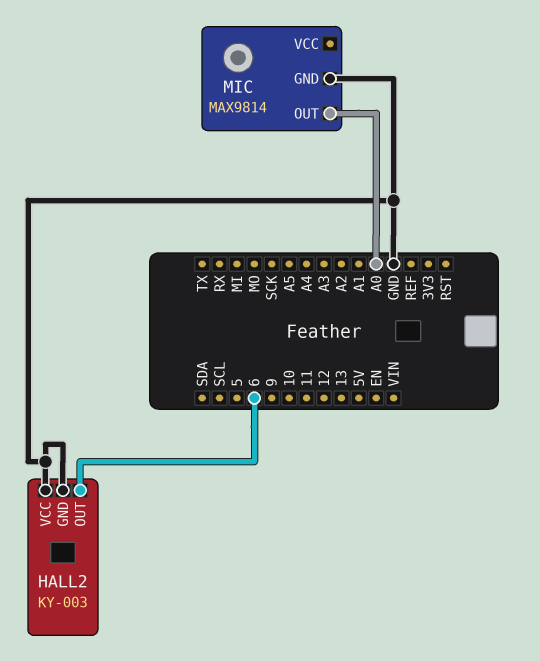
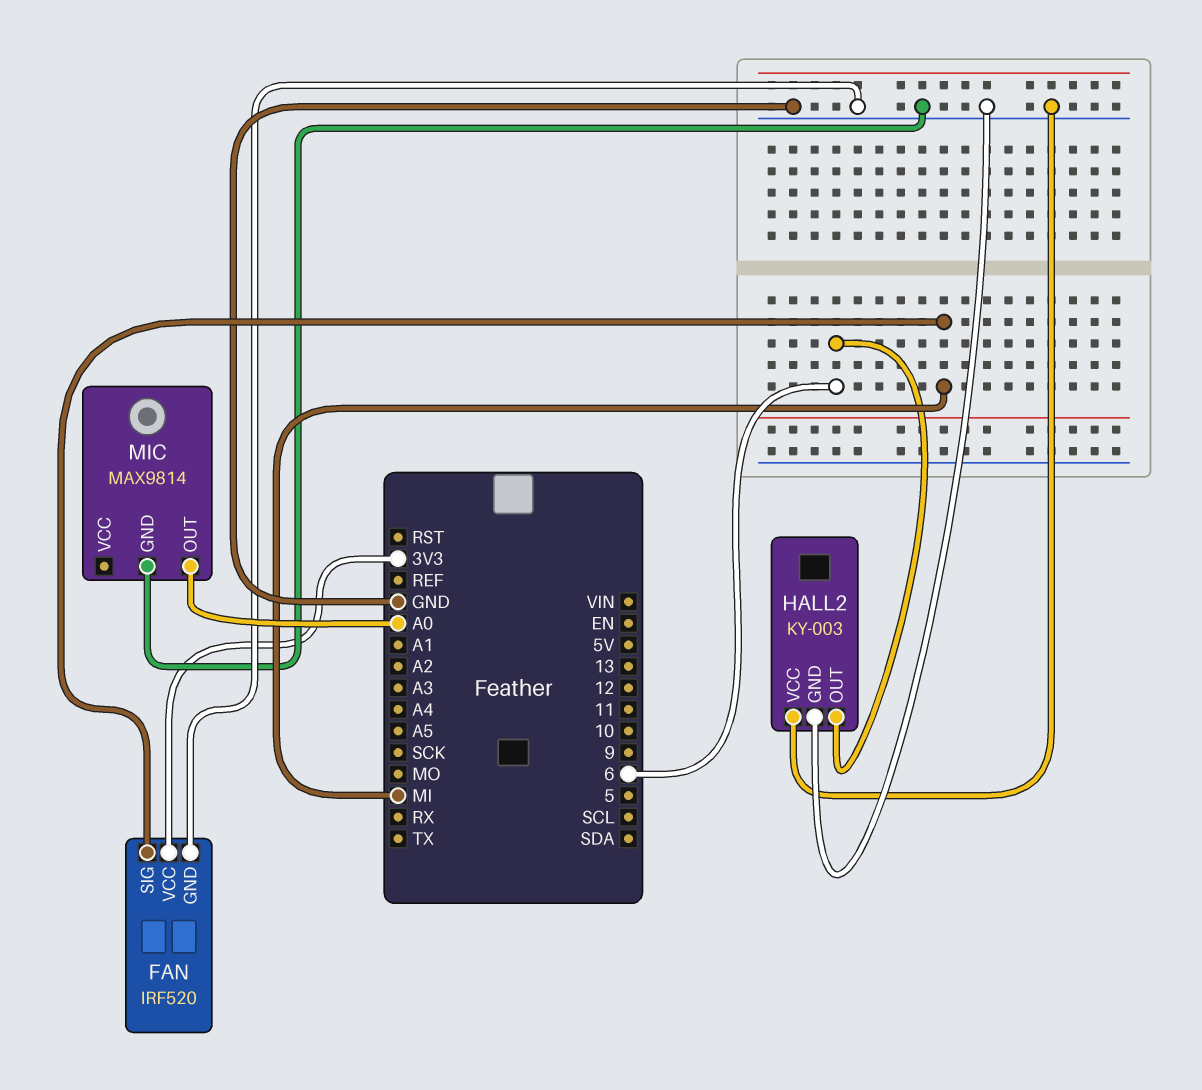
FAN: none -> IRF520
FAN pin GND: none -> GND
FAN pin SIG: none -> MI
FAN pin VCC: none -> 3V3

